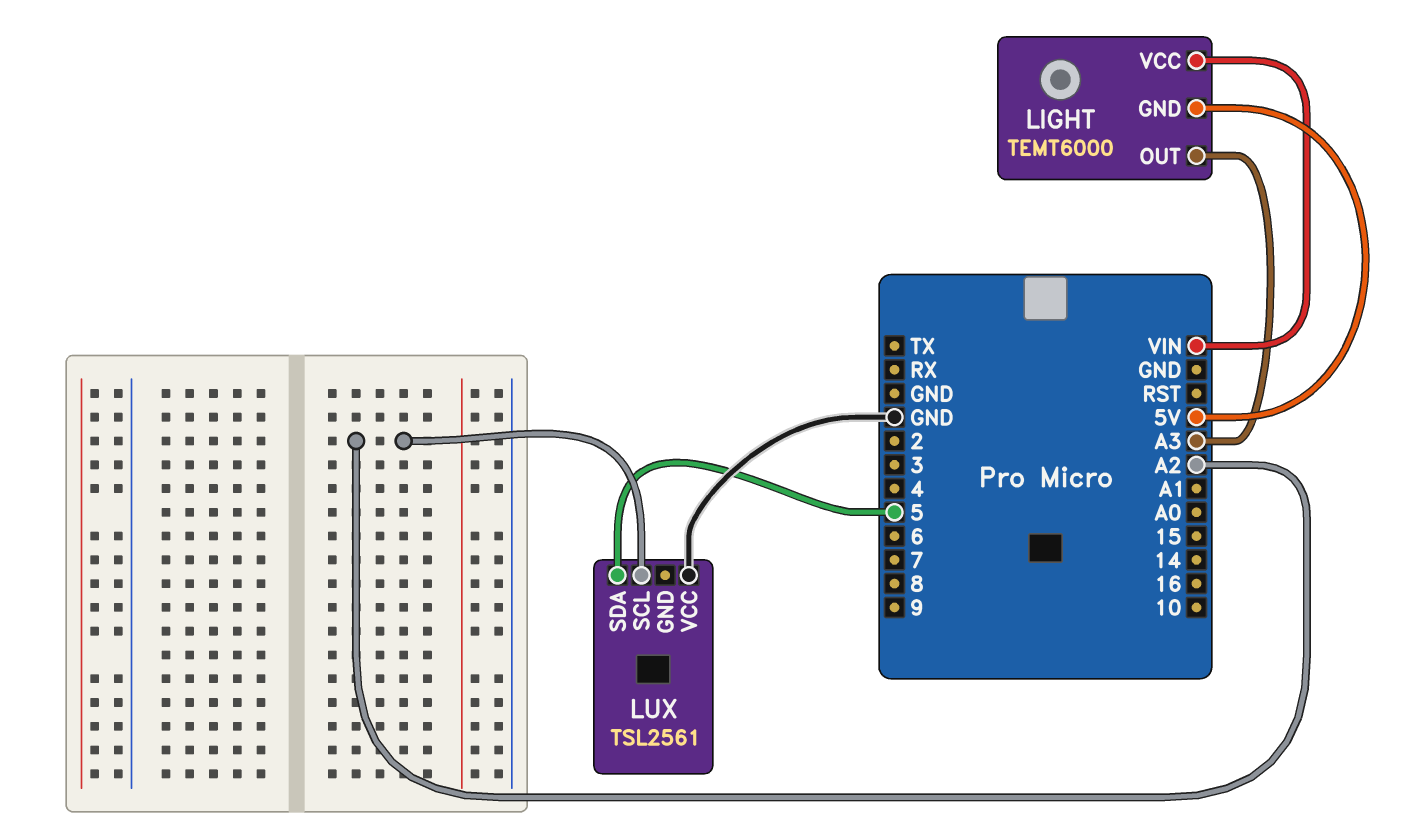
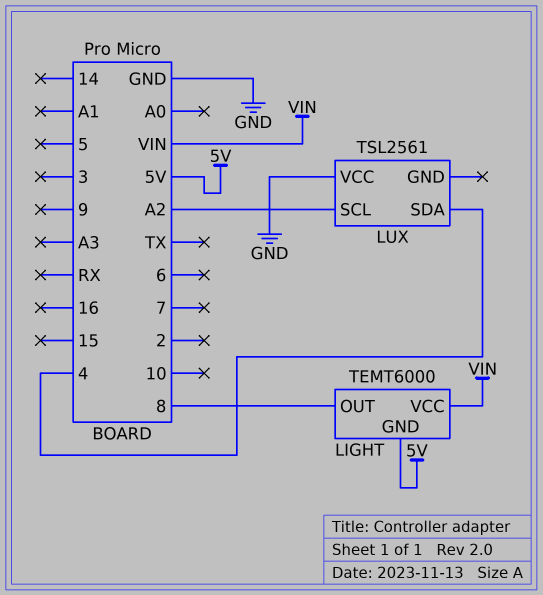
LIGHT pin OUT: A3 -> 8
LUX pin SDA: 5 -> 4

